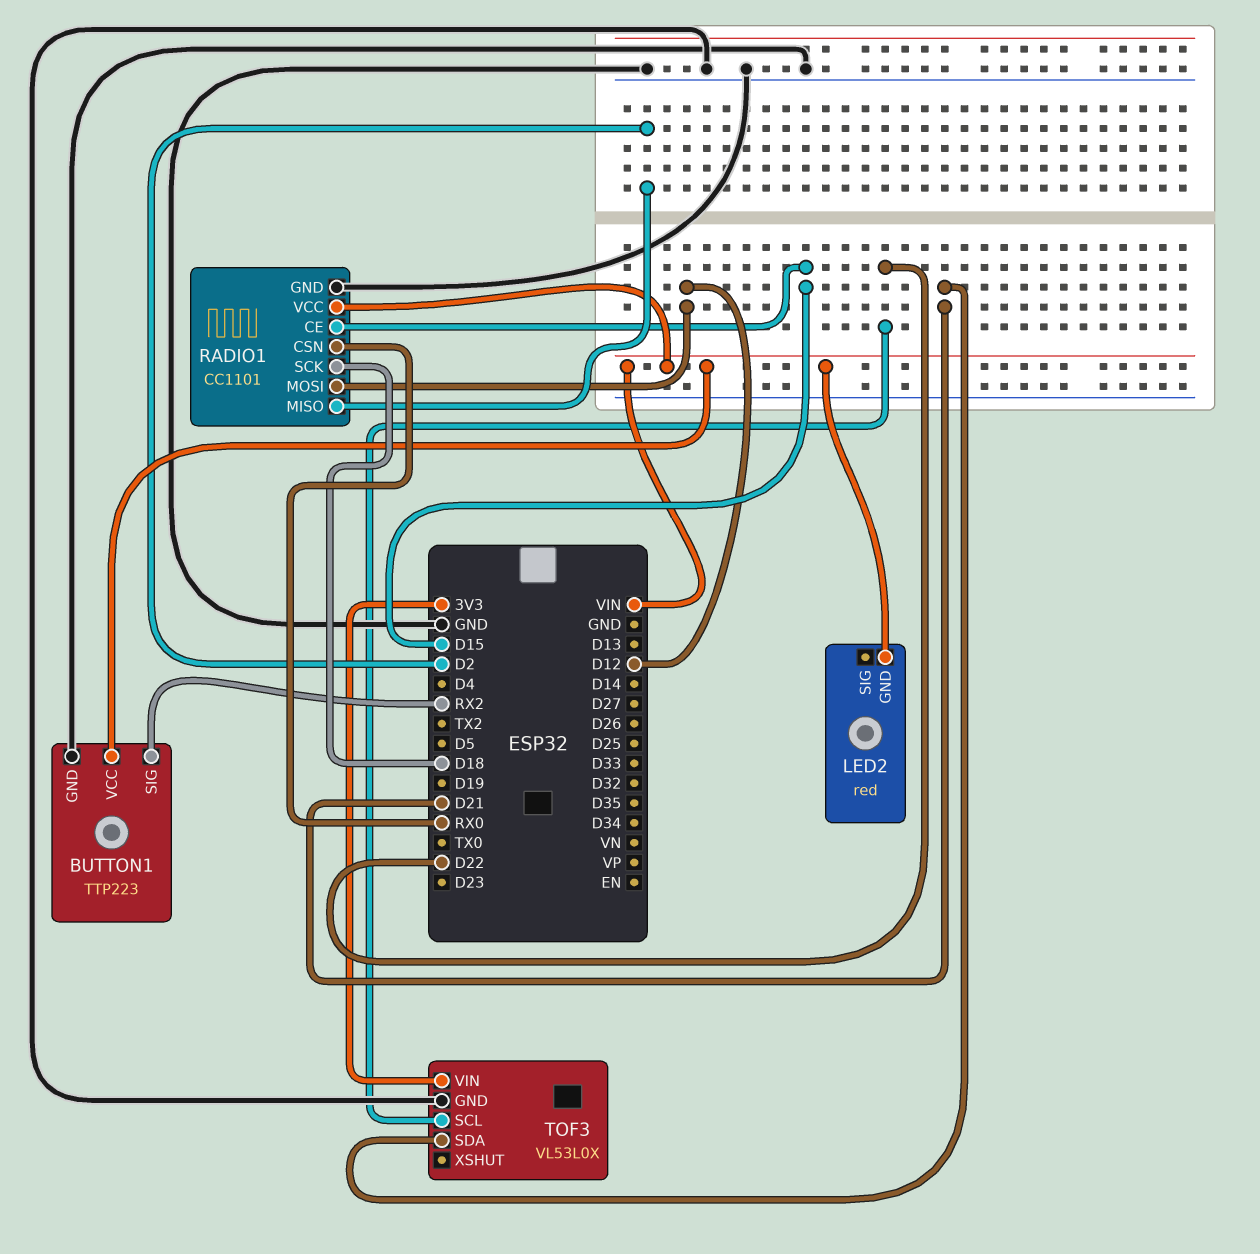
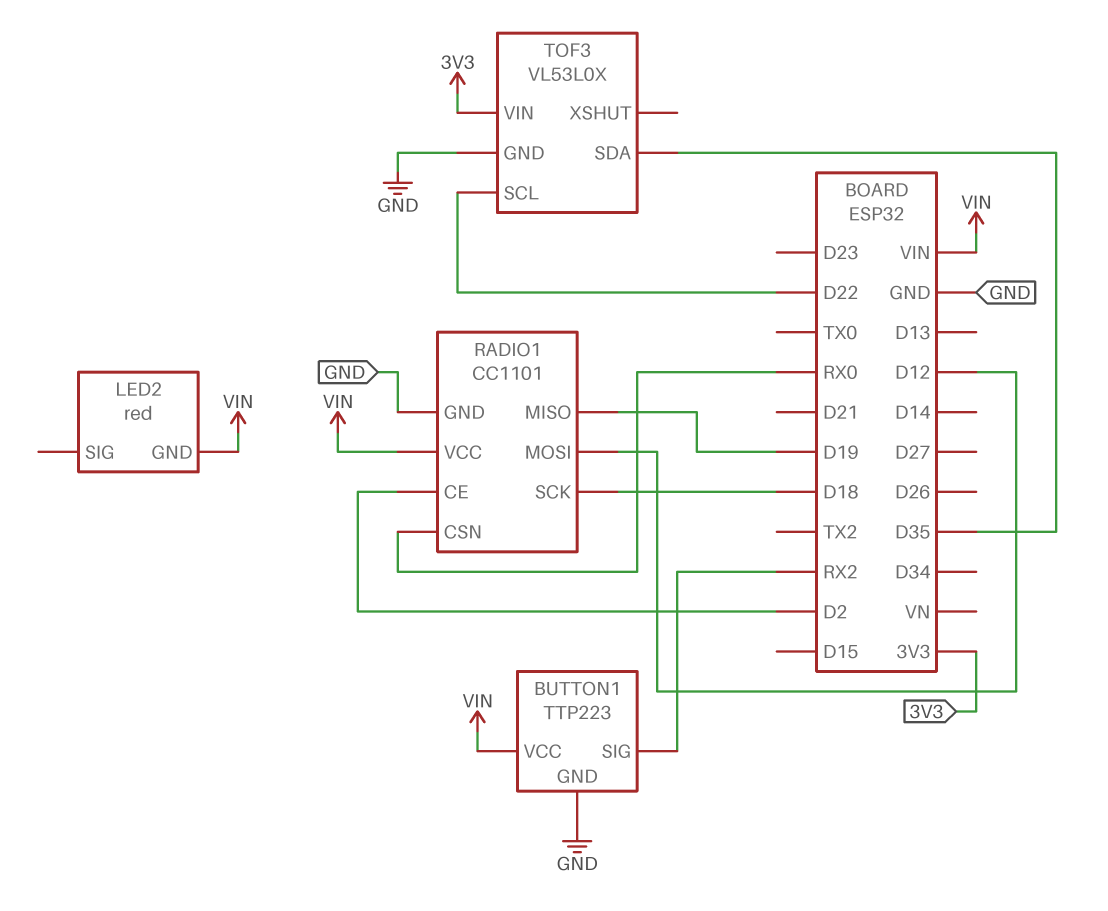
RADIO1 pin CE: D15 -> D2
RADIO1 pin MISO: D2 -> D19
TOF3 pin SDA: D21 -> D35

